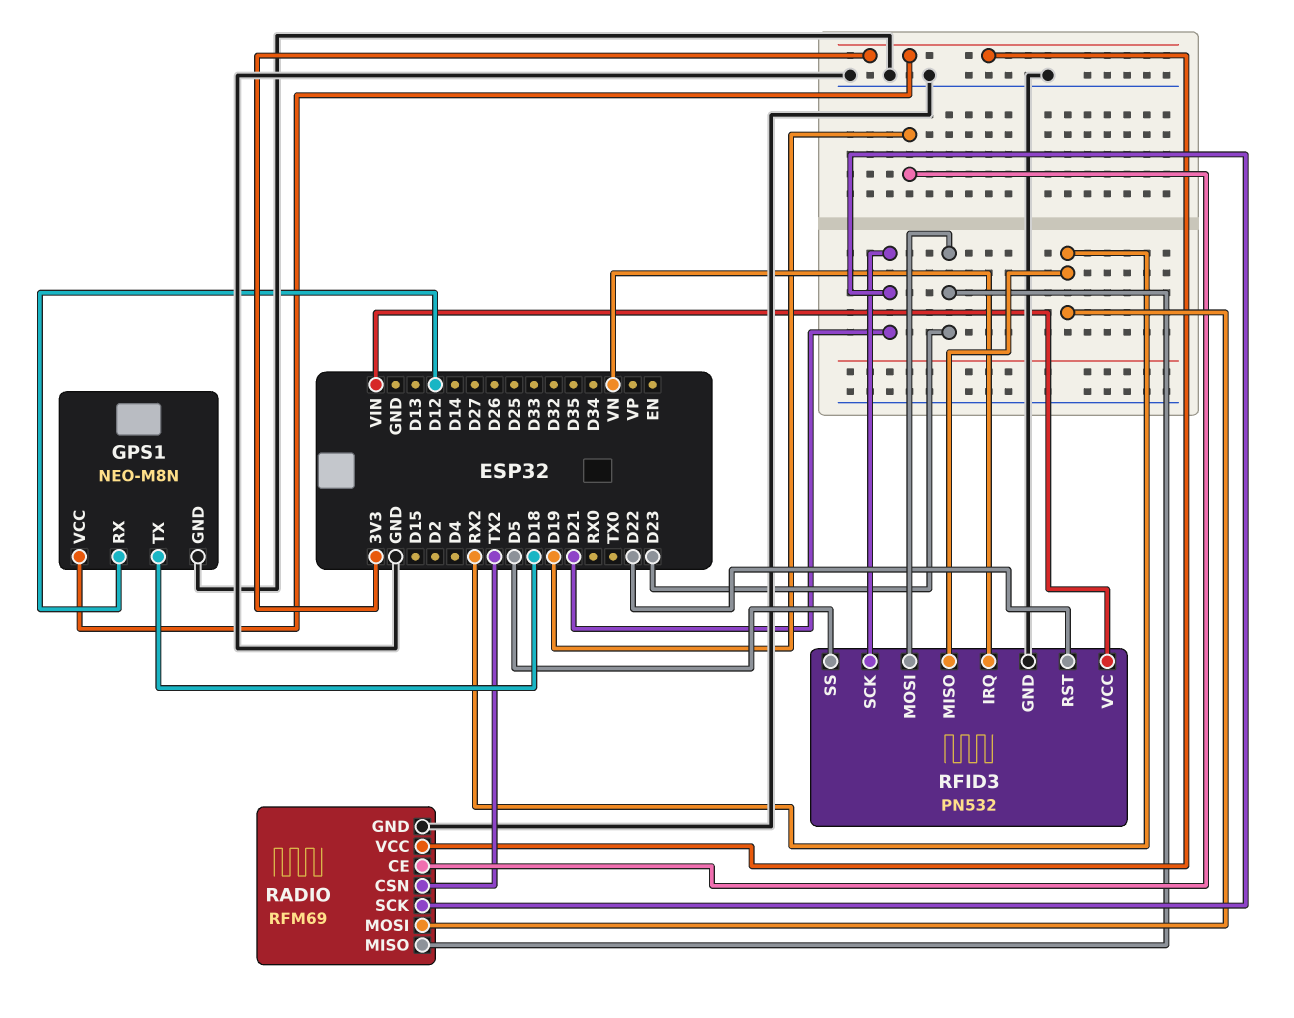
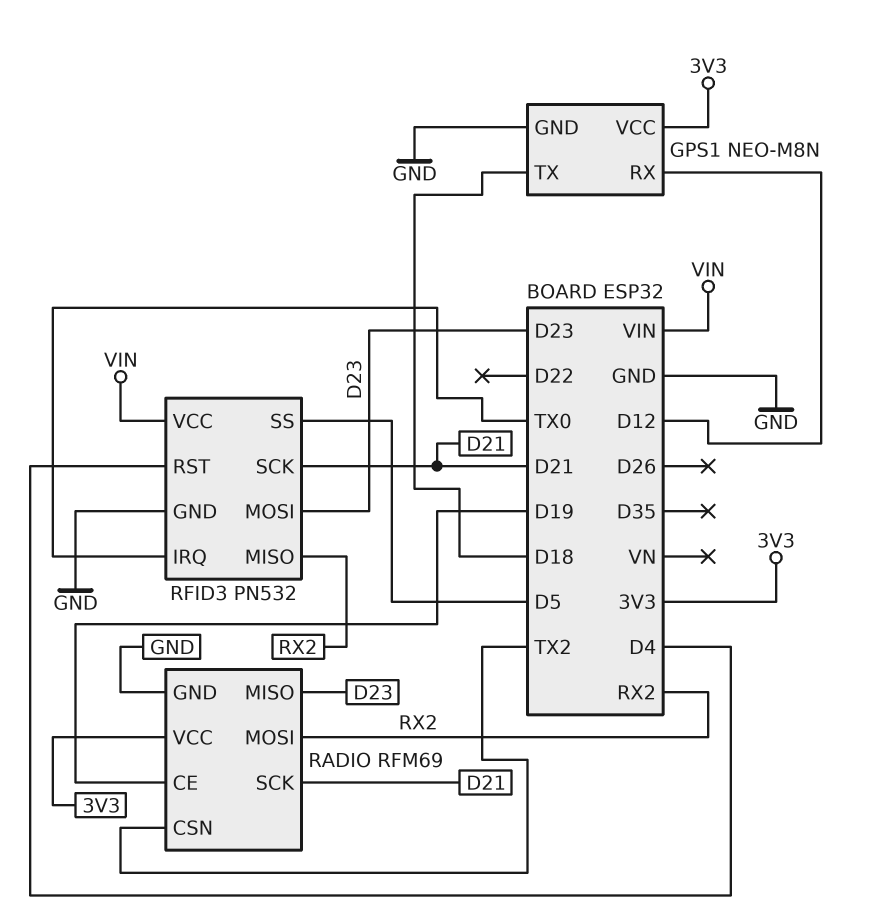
RFID3 pin IRQ: VN -> TX0
RFID3 pin RST: D22 -> D4

